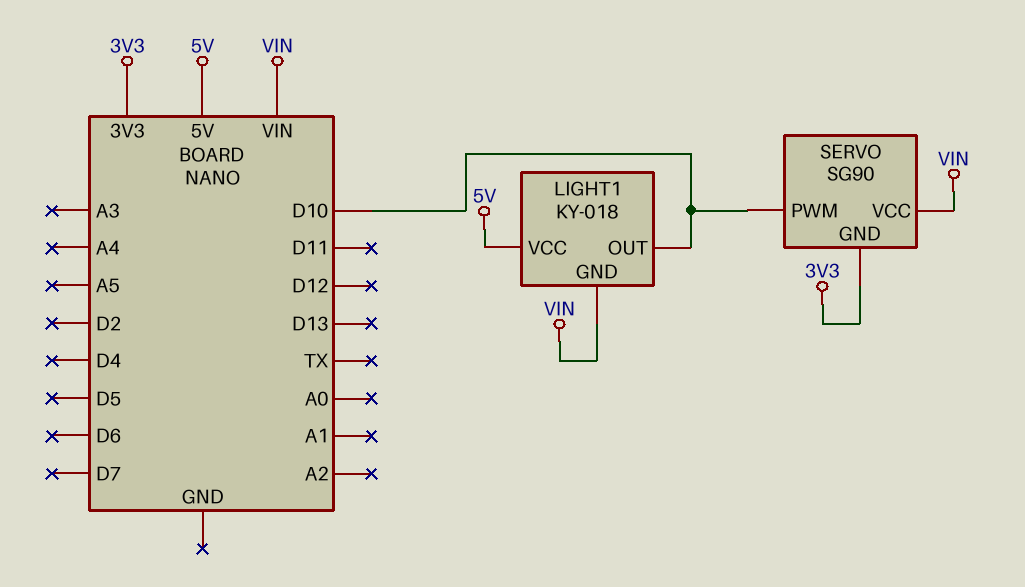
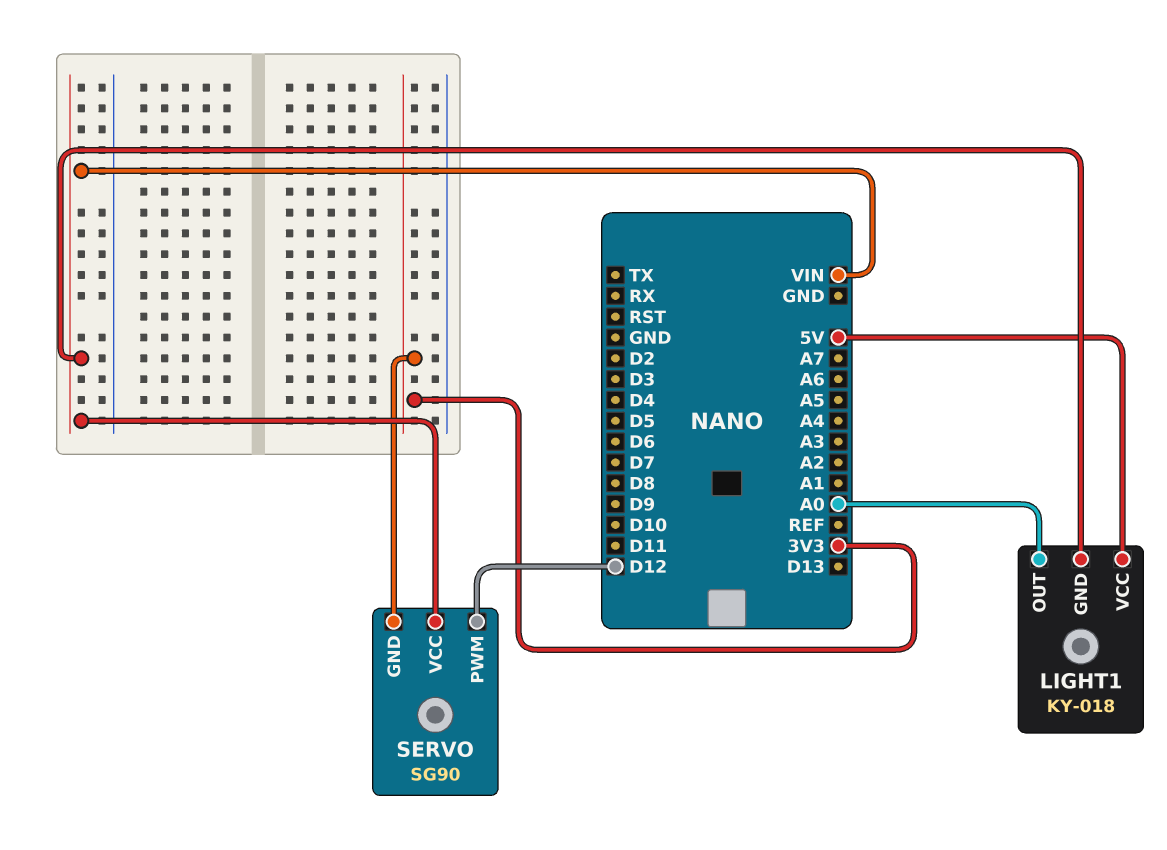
LIGHT1 pin OUT: D10 -> A0
SERVO pin PWM: D10 -> D12

